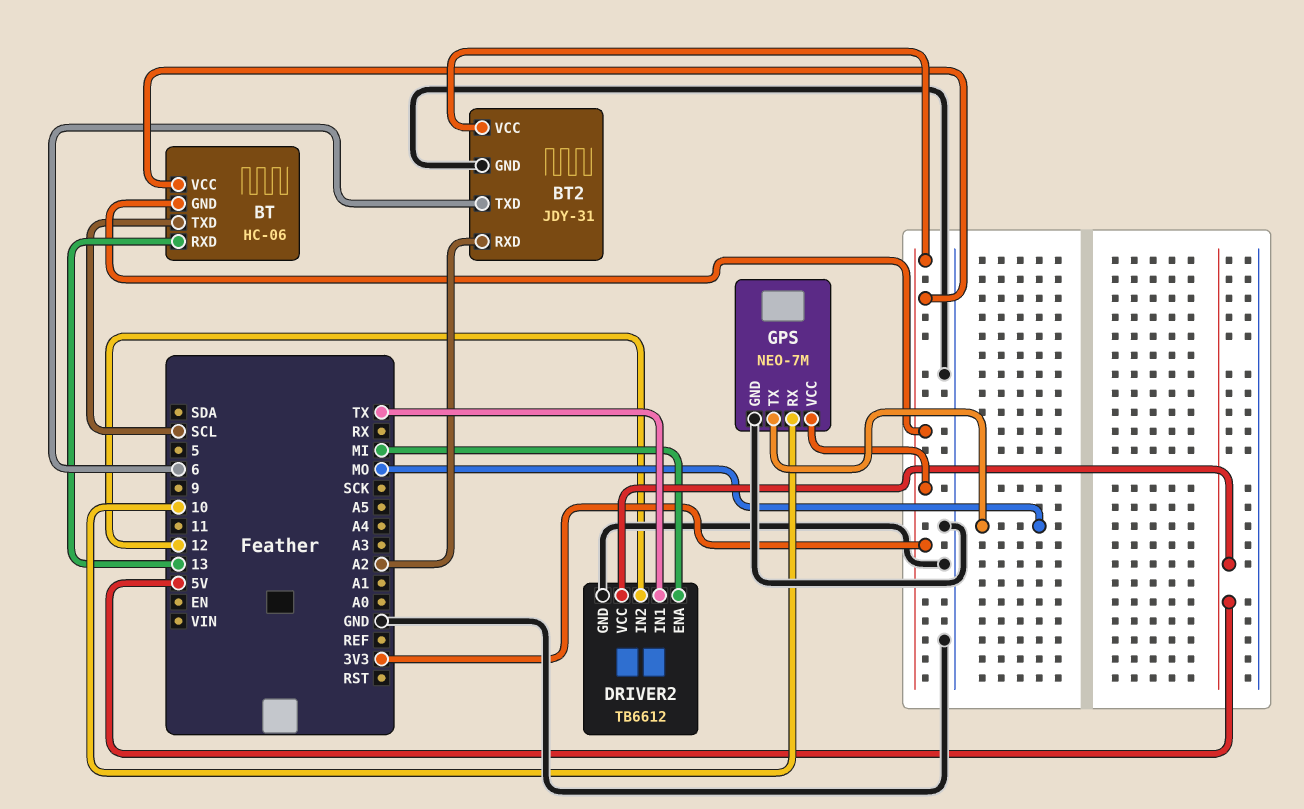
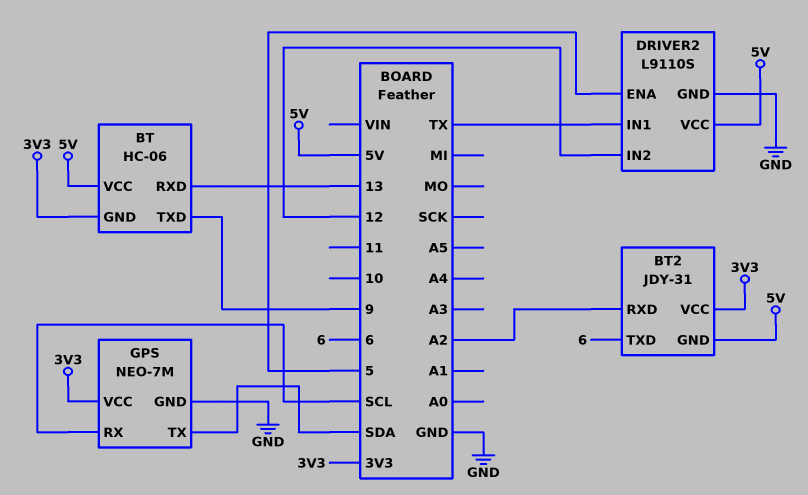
BT pin TXD: SCL -> 9
BT pin VCC: 3V3 -> 5V
BT2 pin GND: GND -> 5V
DRIVER2: TB6612 -> L9110S
DRIVER2 pin ENA: MI -> 5
GPS pin RX: 10 -> SCL
GPS pin TX: MO -> SDA

